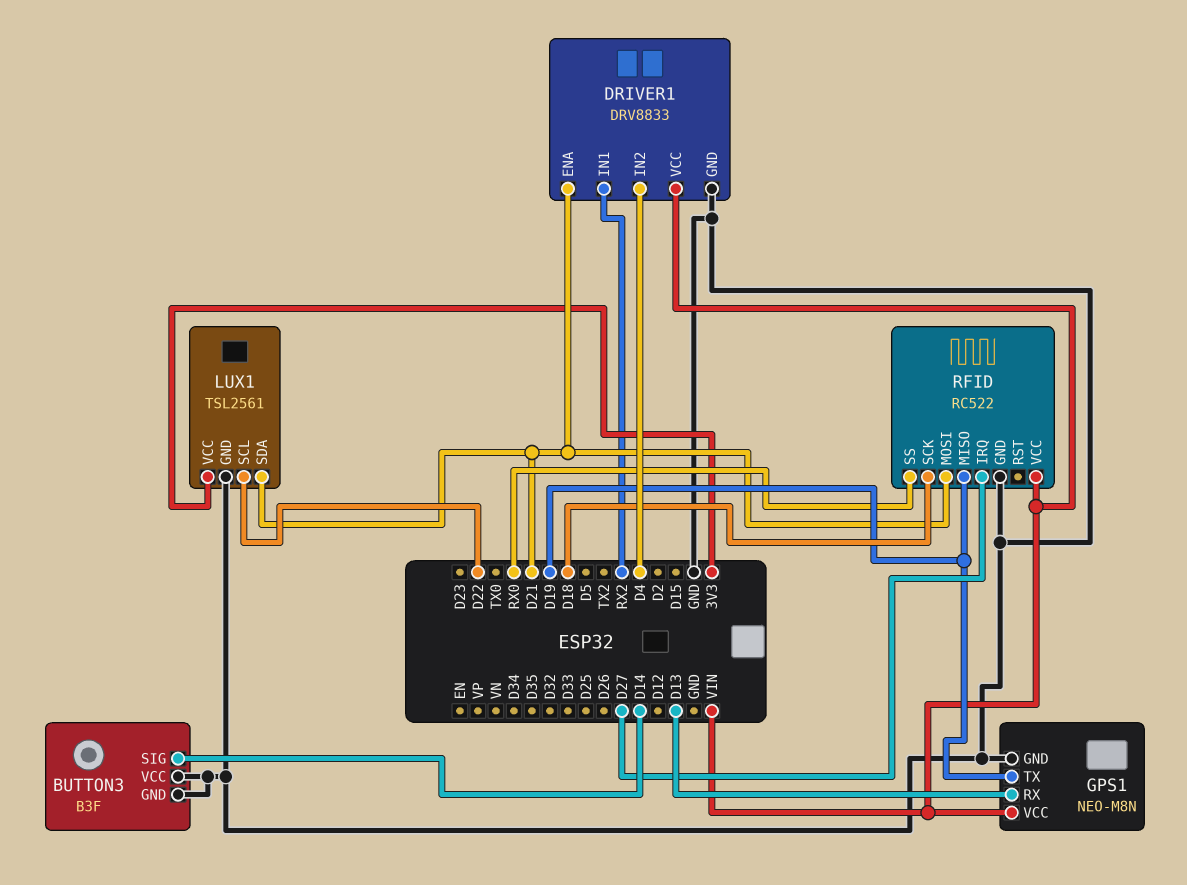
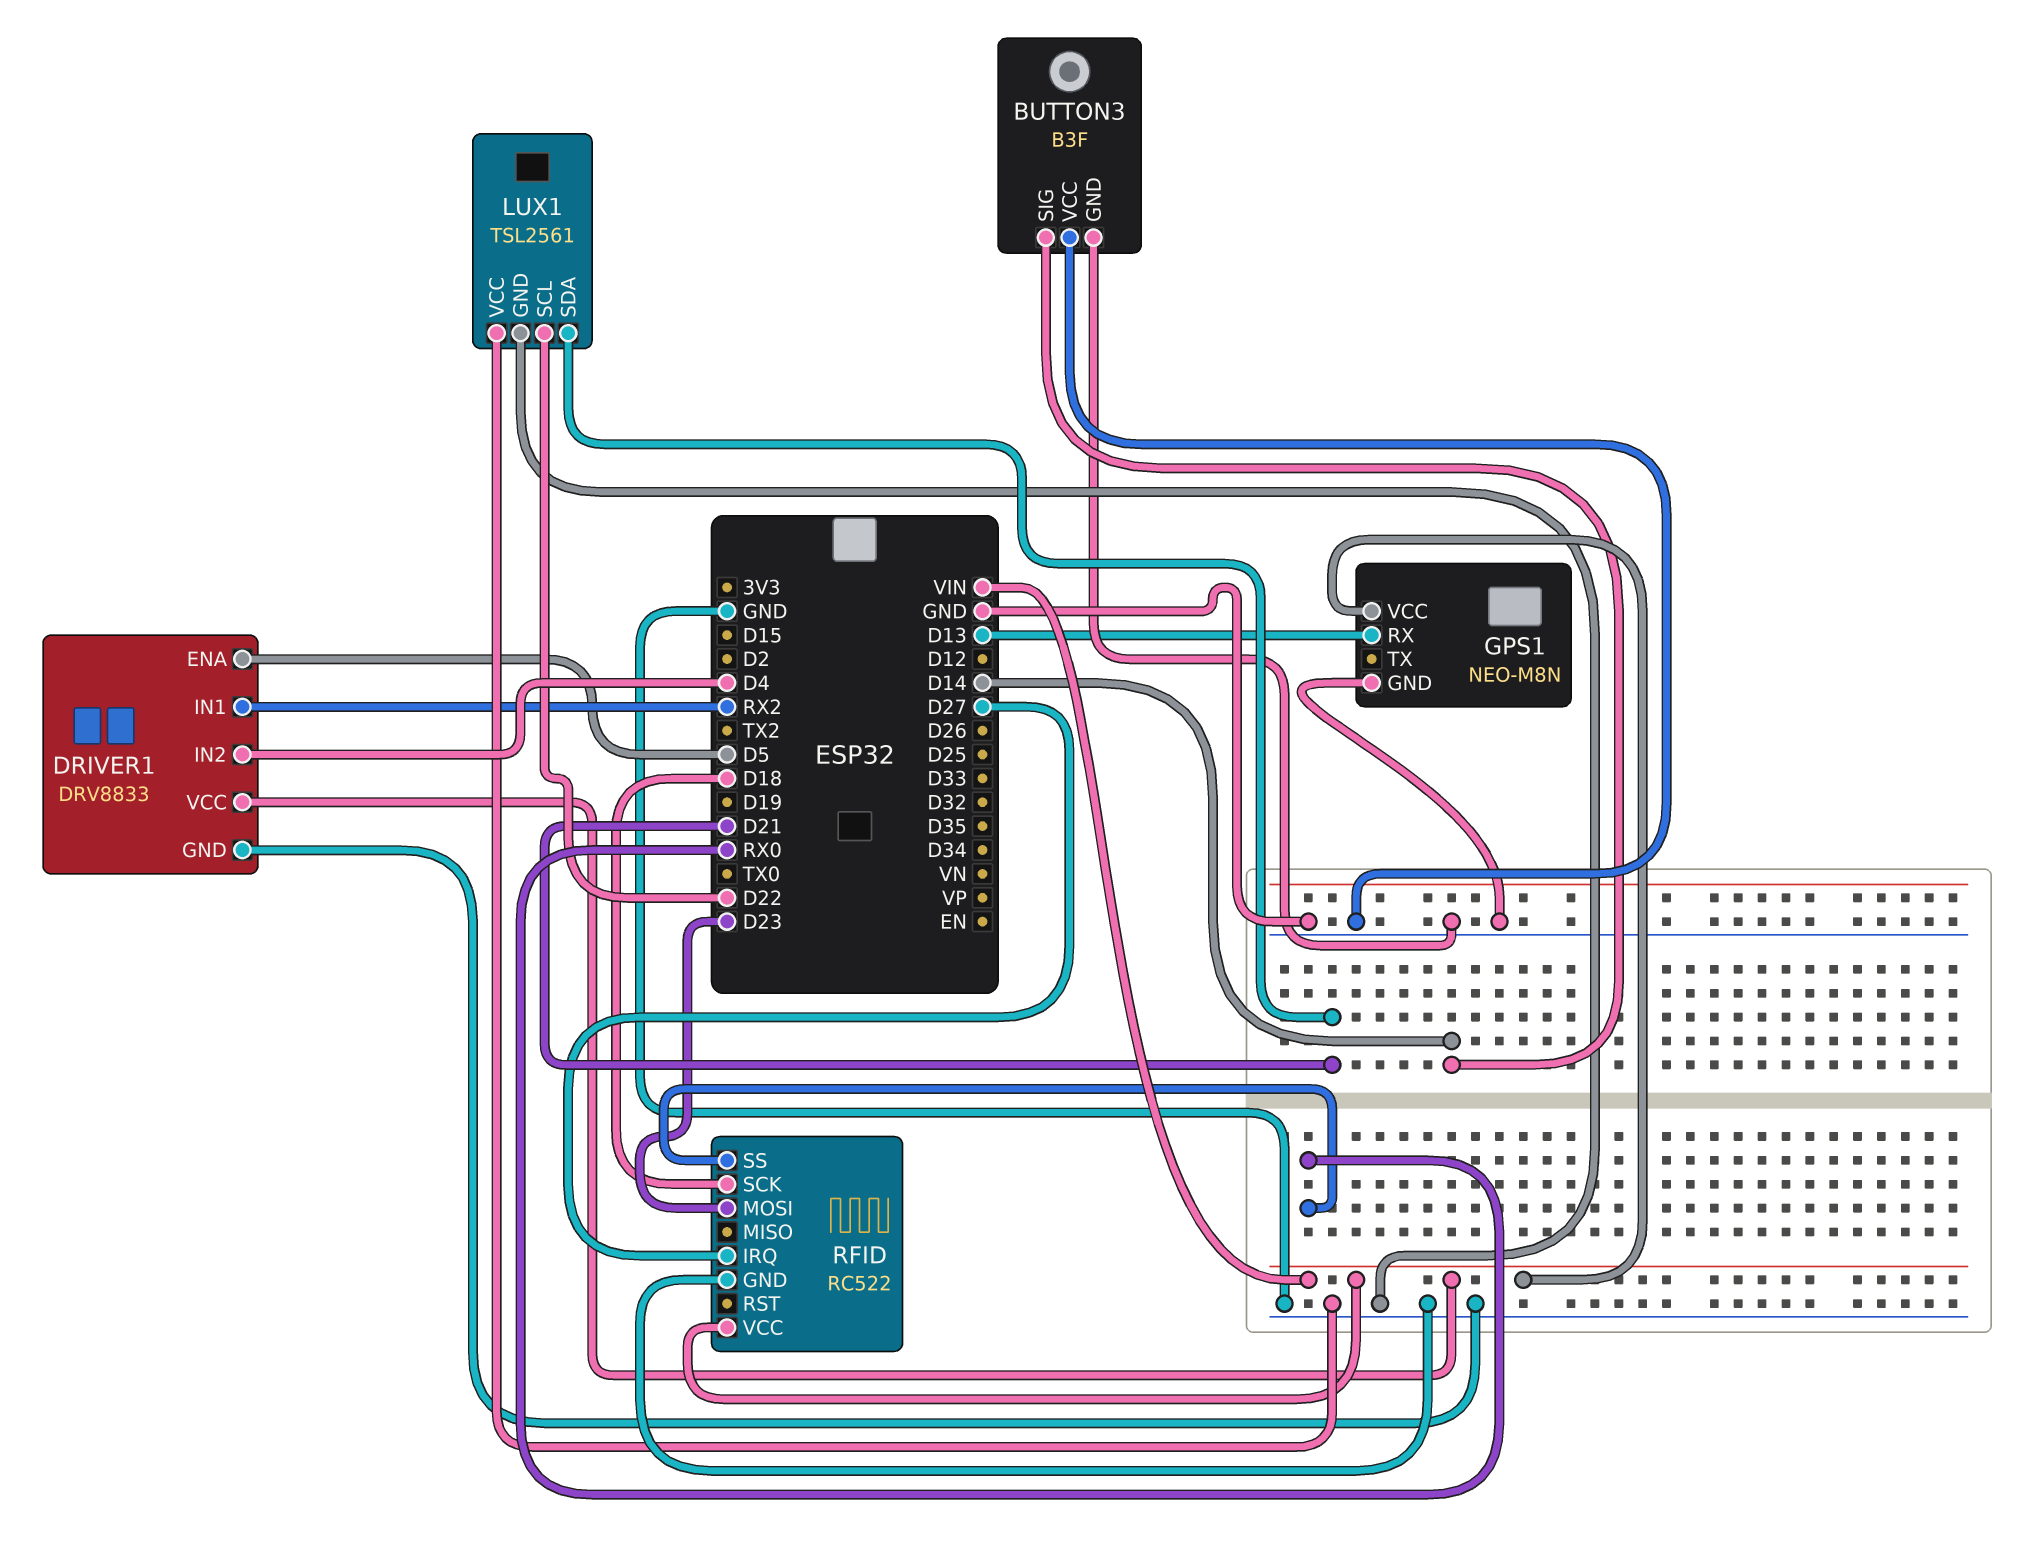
DRIVER1 pin ENA: D21 -> D5
GPS1 pin TX: D19 -> none
LUX1 pin VCC: 3V3 -> GND
RFID pin MISO: D19 -> none
RFID pin MOSI: D21 -> D23

